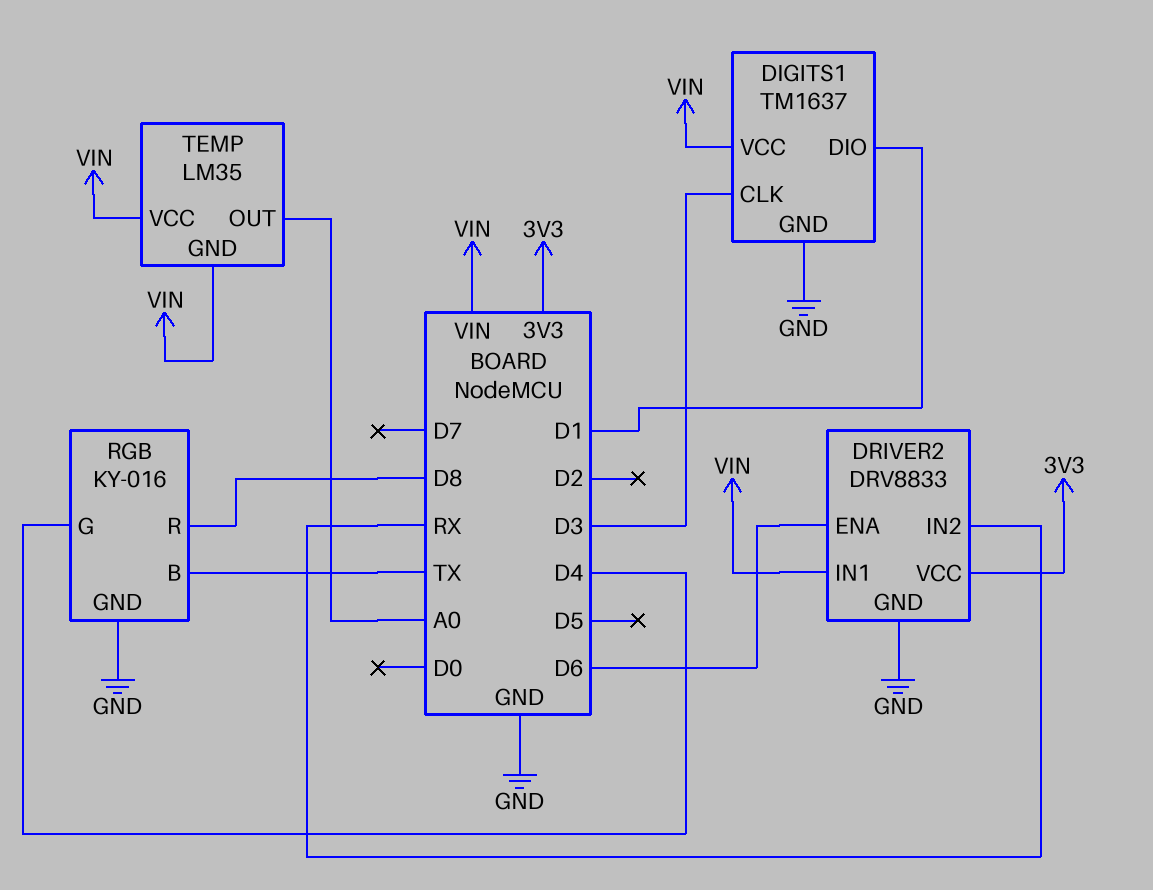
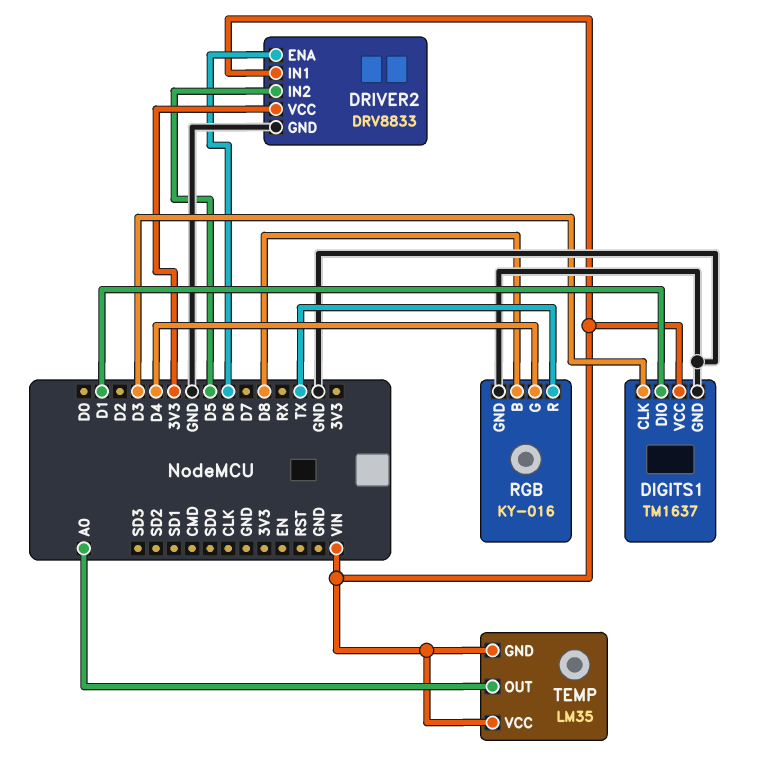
DRIVER2 pin IN2: RX -> D5
RGB pin B: TX -> D8
RGB pin R: D8 -> TX

